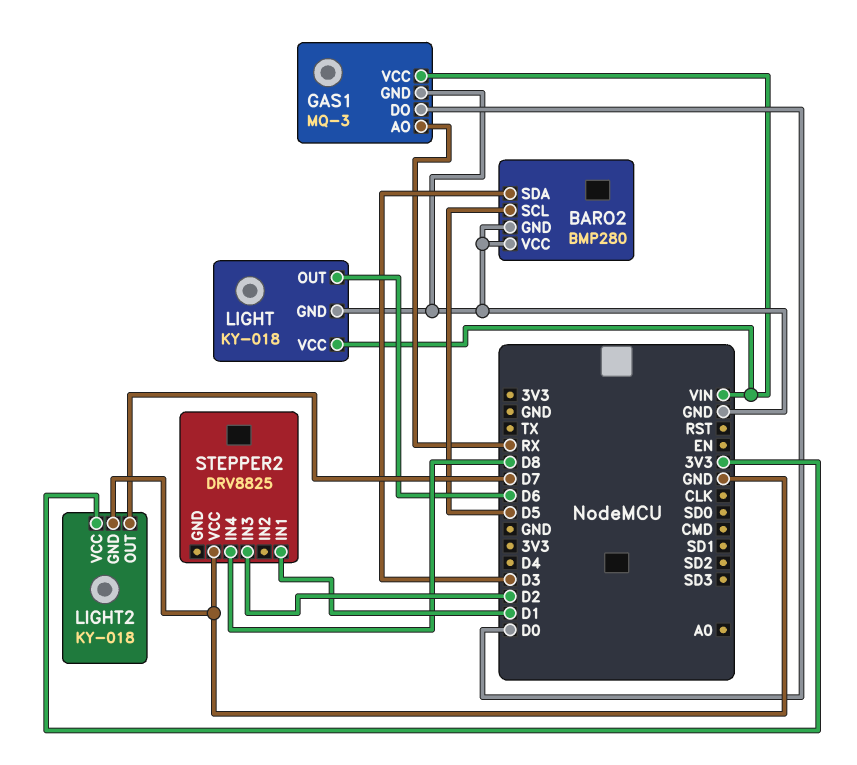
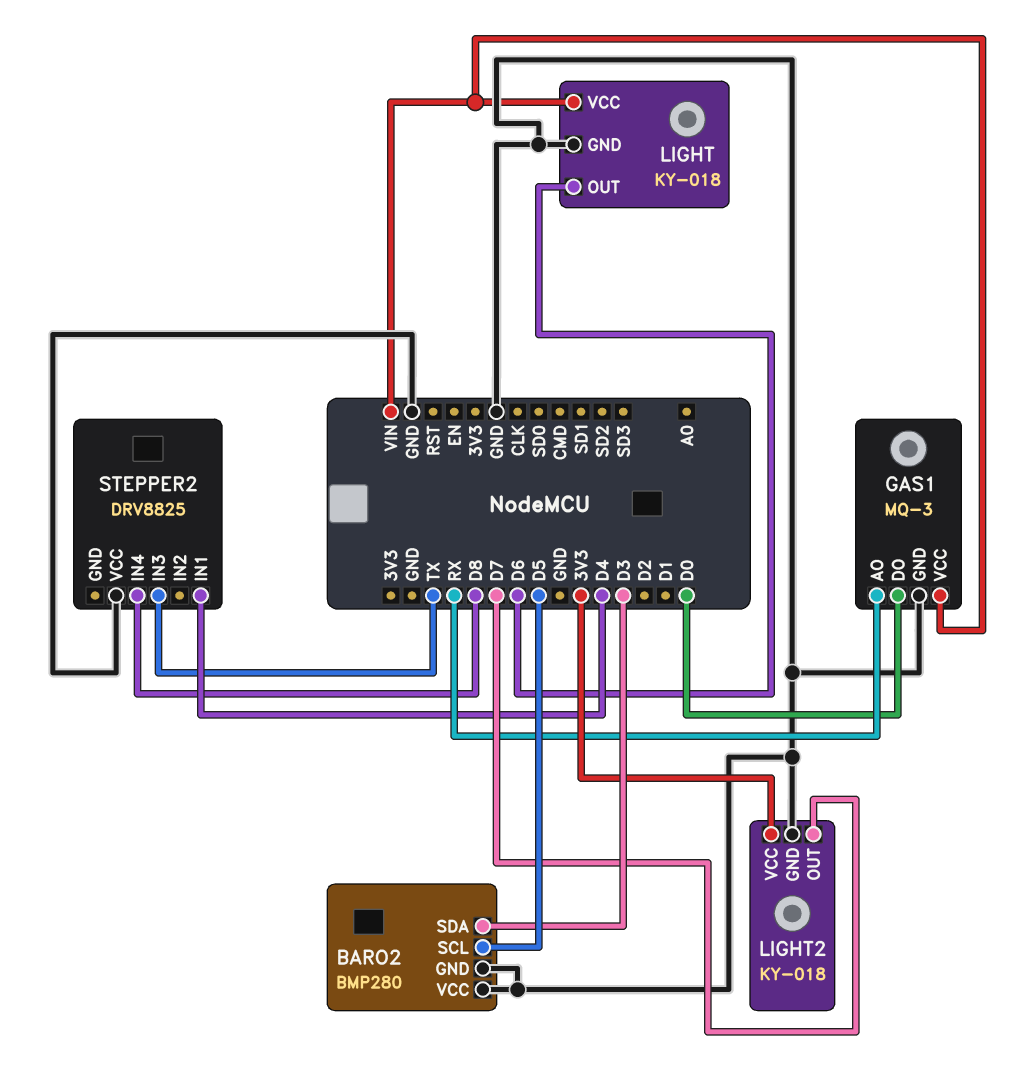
STEPPER2 pin IN1: D1 -> D4
STEPPER2 pin IN3: D2 -> TX

